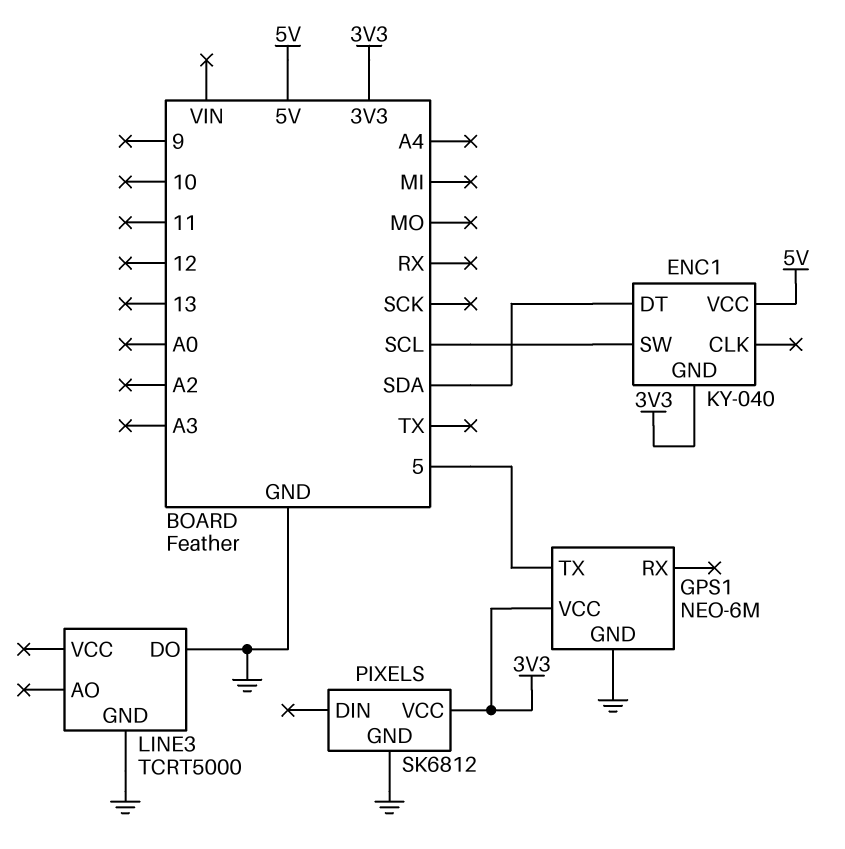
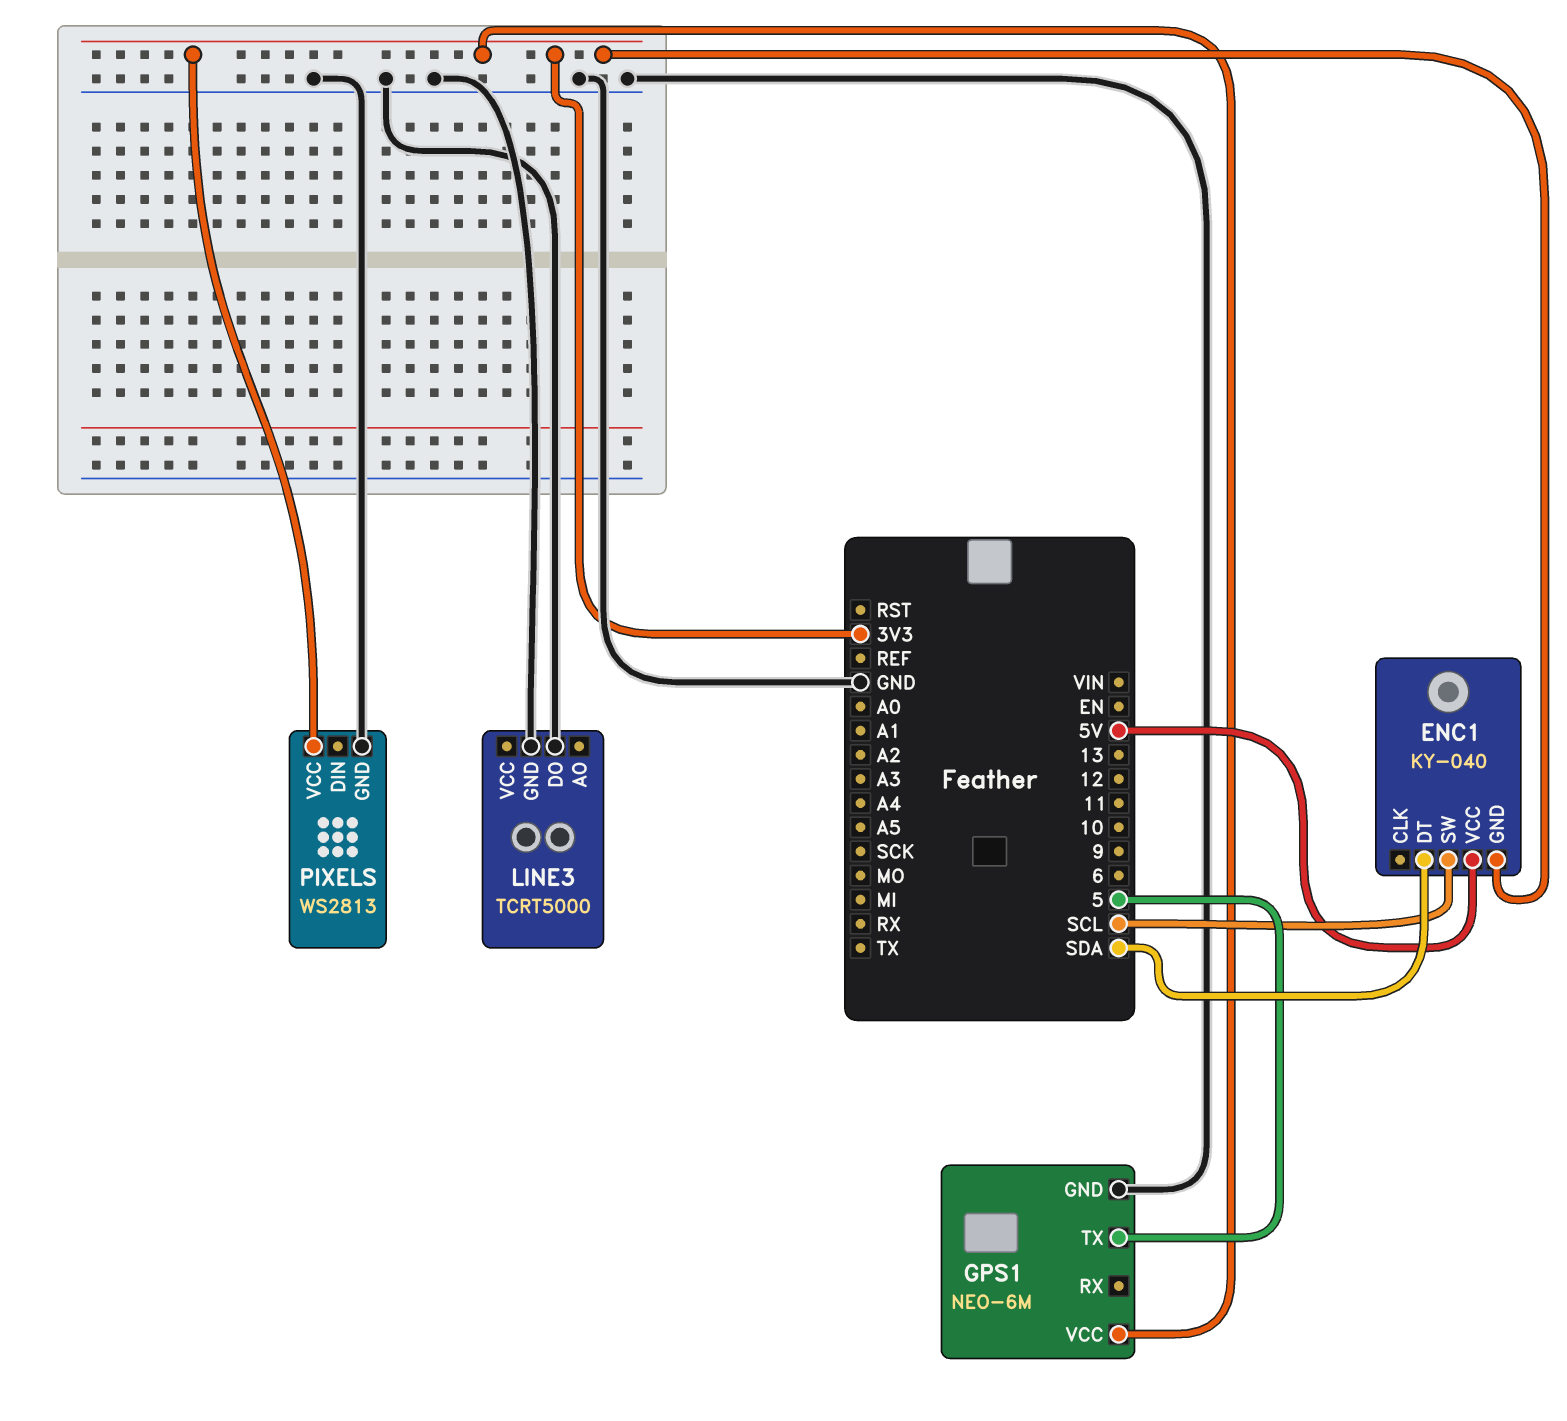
PIXELS: SK6812 -> WS2813

